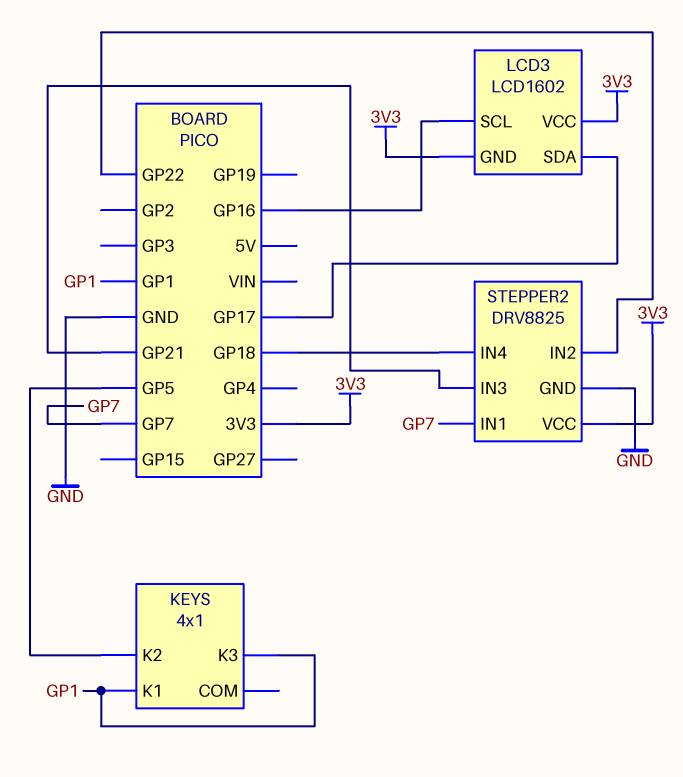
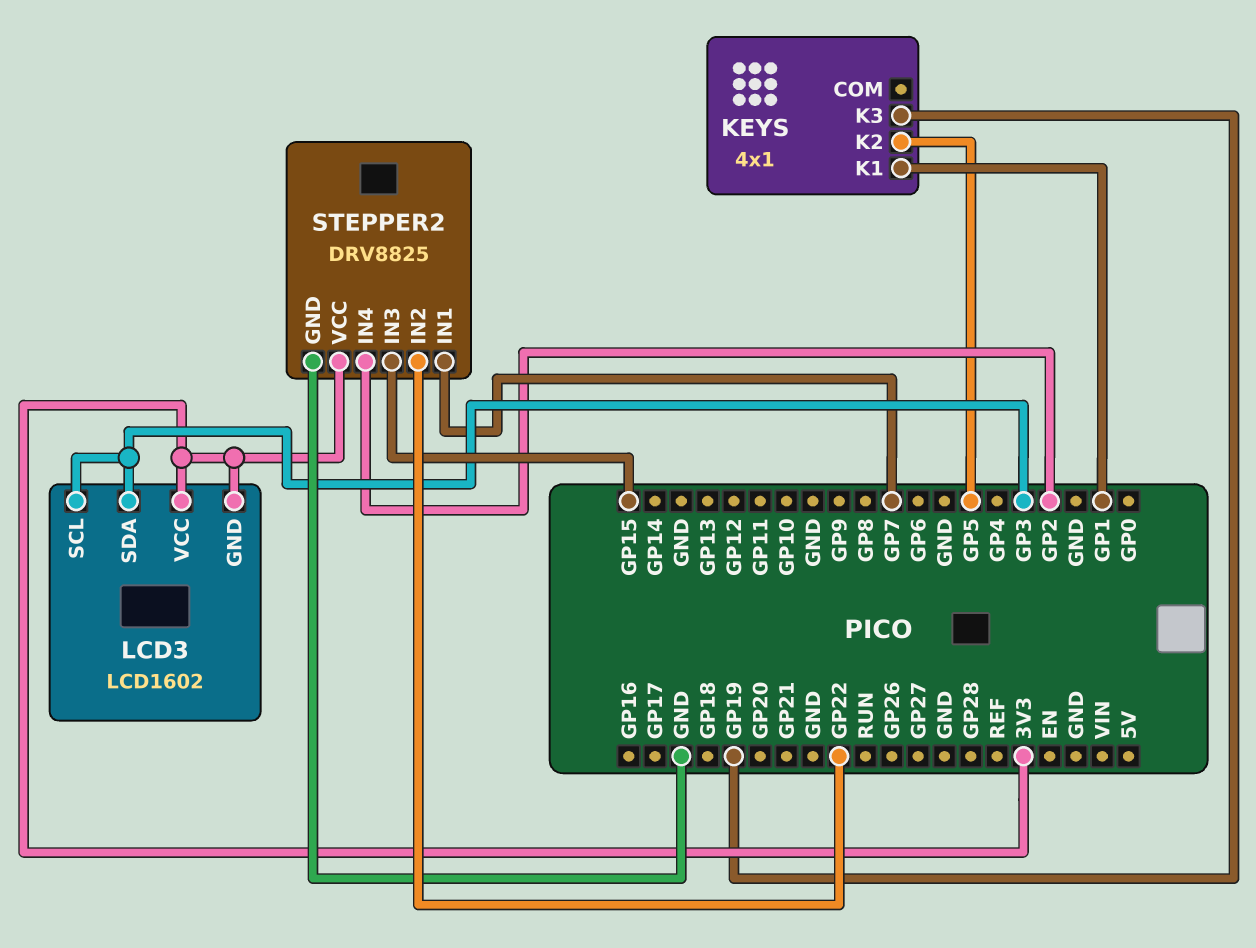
KEYS pin K3: GP1 -> GP19
LCD3 pin SCL: GP16 -> GP3
LCD3 pin SDA: GP17 -> GP3
STEPPER2 pin IN3: GP21 -> GP15
STEPPER2 pin IN4: GP18 -> GP2

